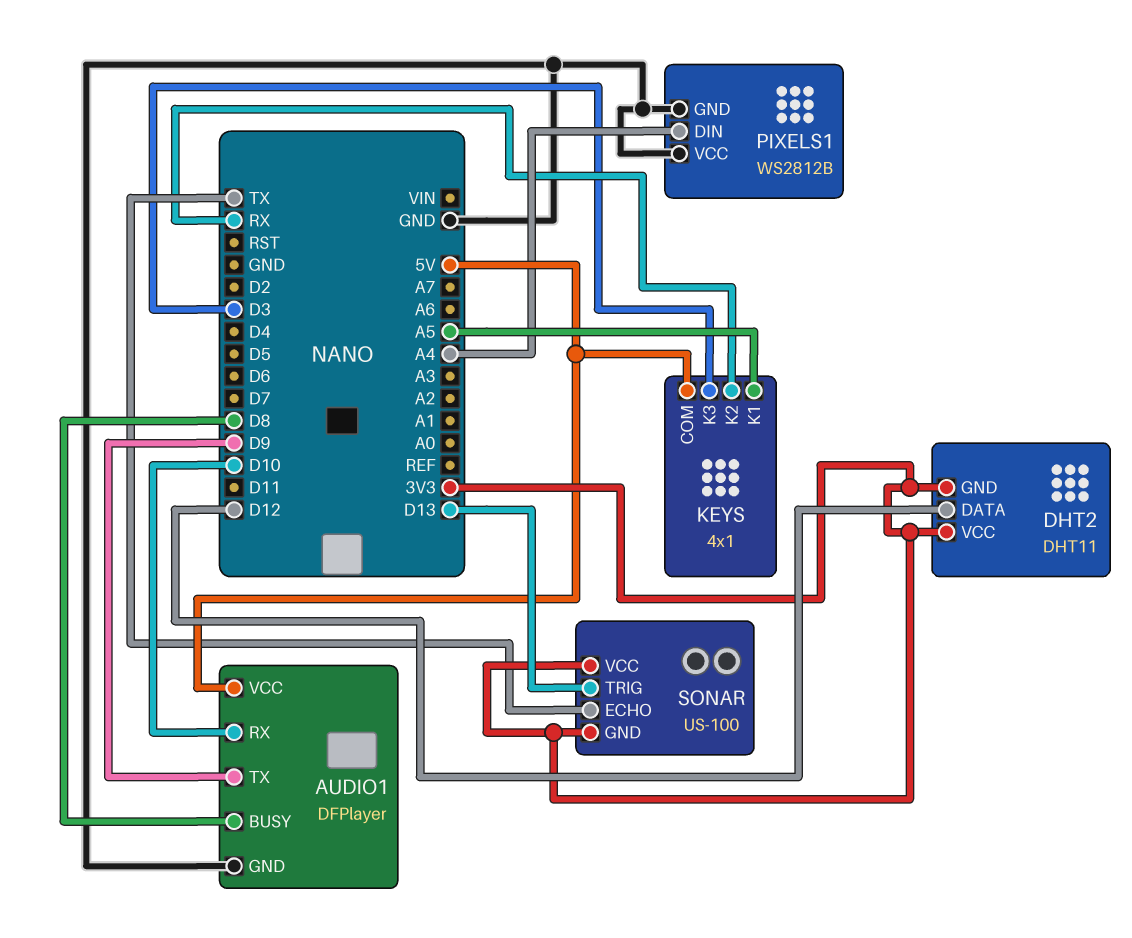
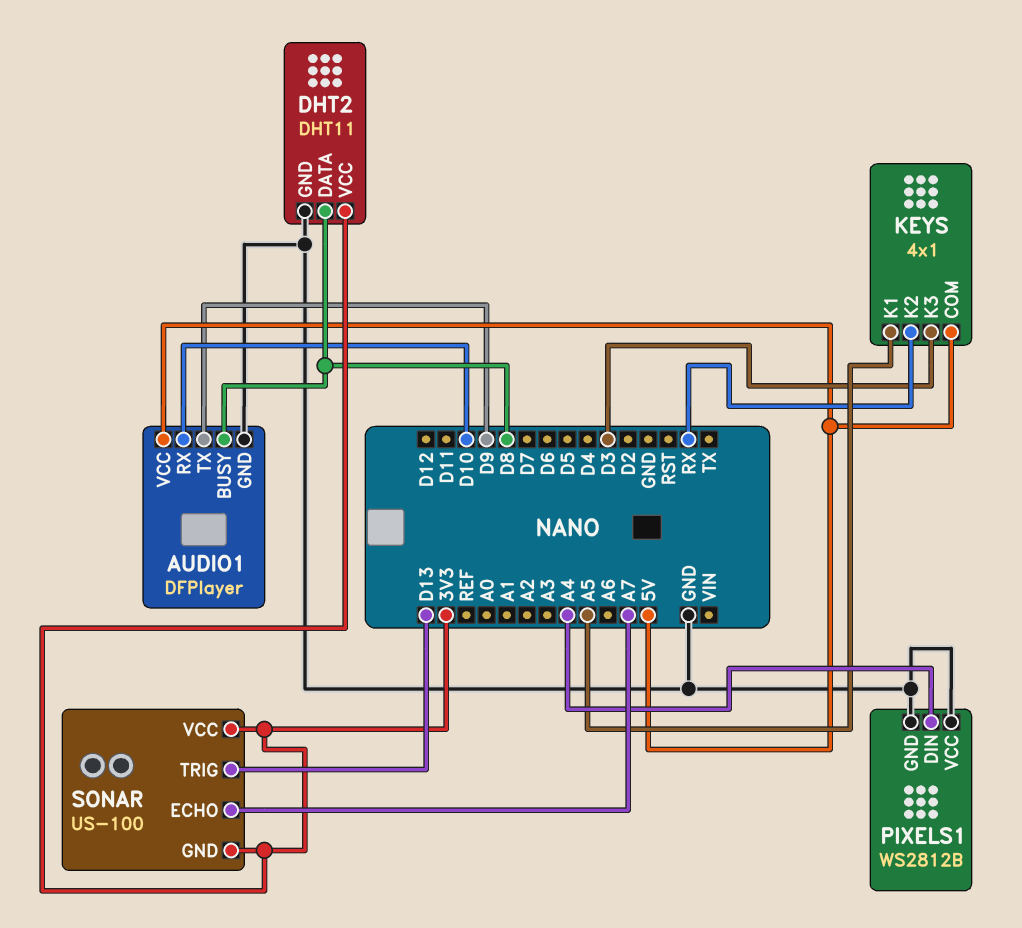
DHT2 pin DATA: D12 -> D8
DHT2 pin GND: 3V3 -> GND
SONAR pin ECHO: TX -> A7

